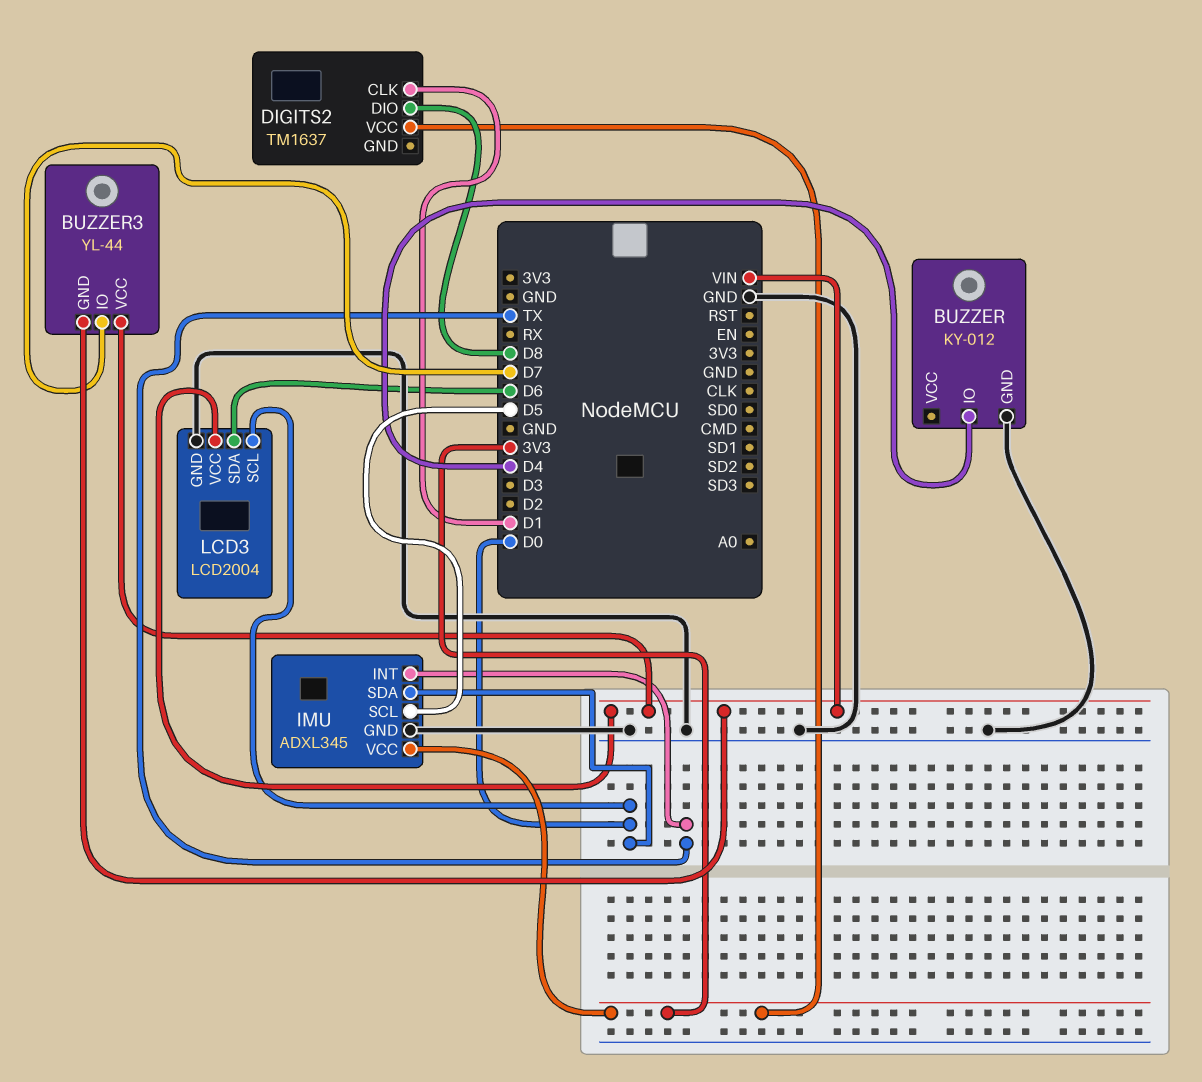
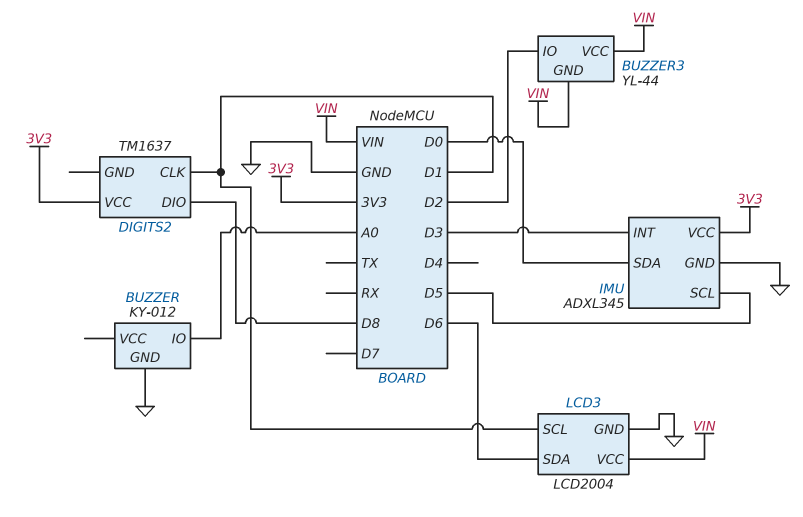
BUZZER pin IO: D4 -> A0
BUZZER3 pin IO: D7 -> D2
IMU pin INT: TX -> D3
LCD3 pin SCL: D0 -> D1

